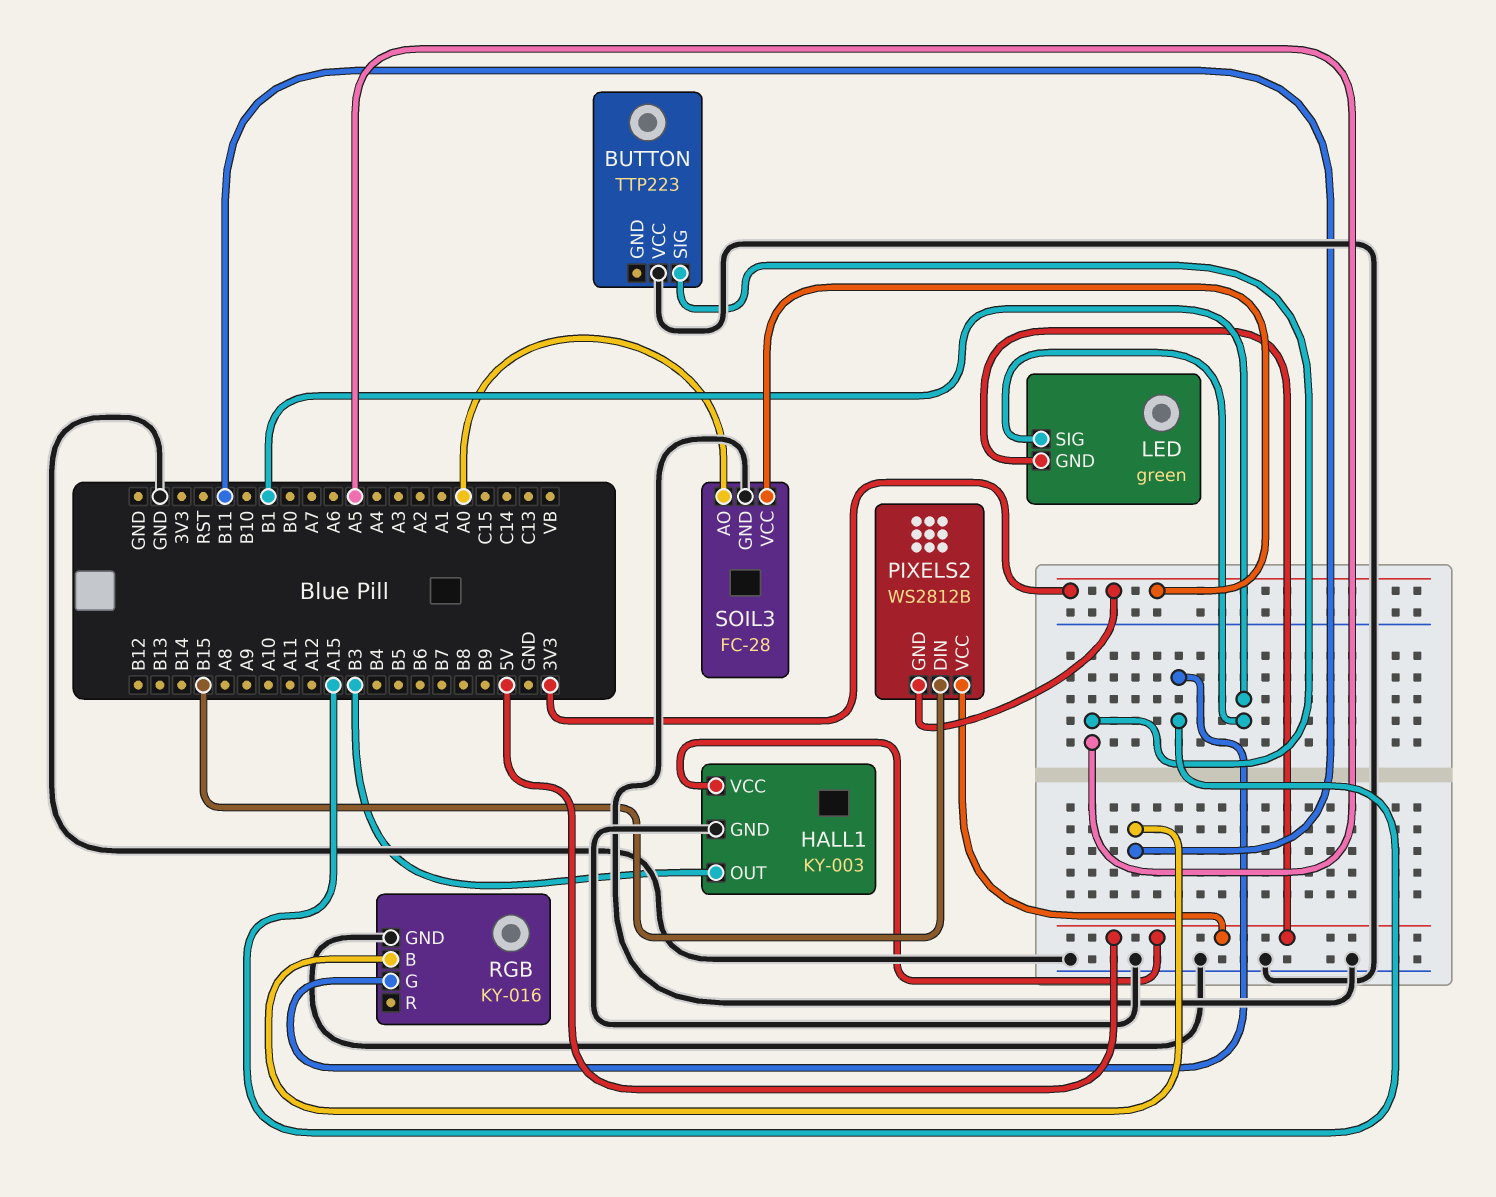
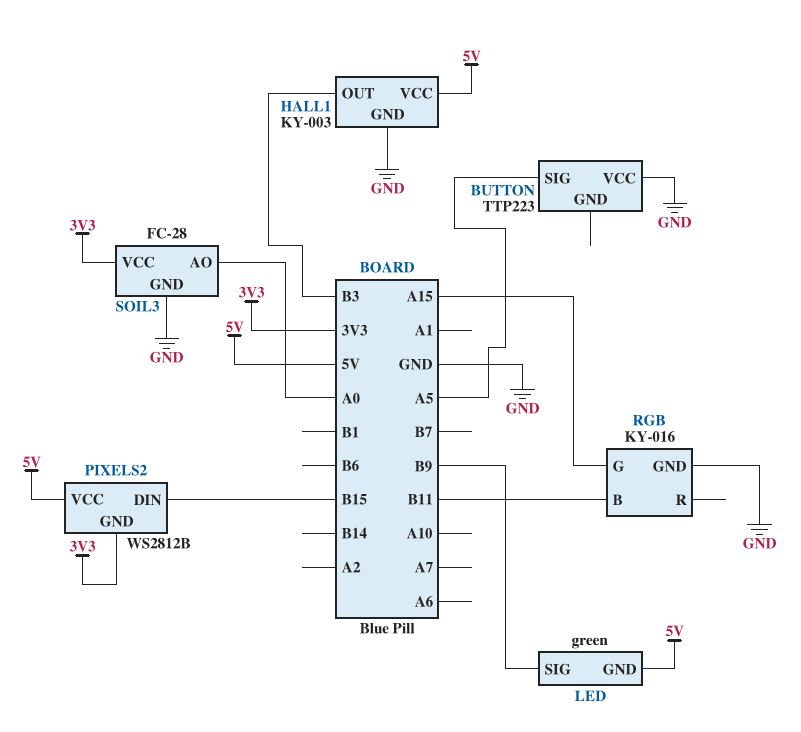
LED pin SIG: B1 -> B9

